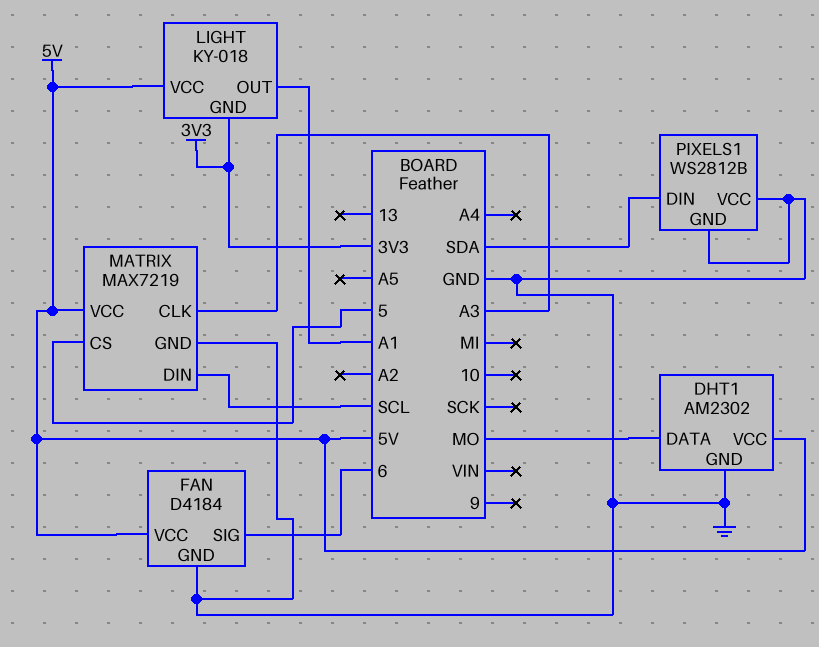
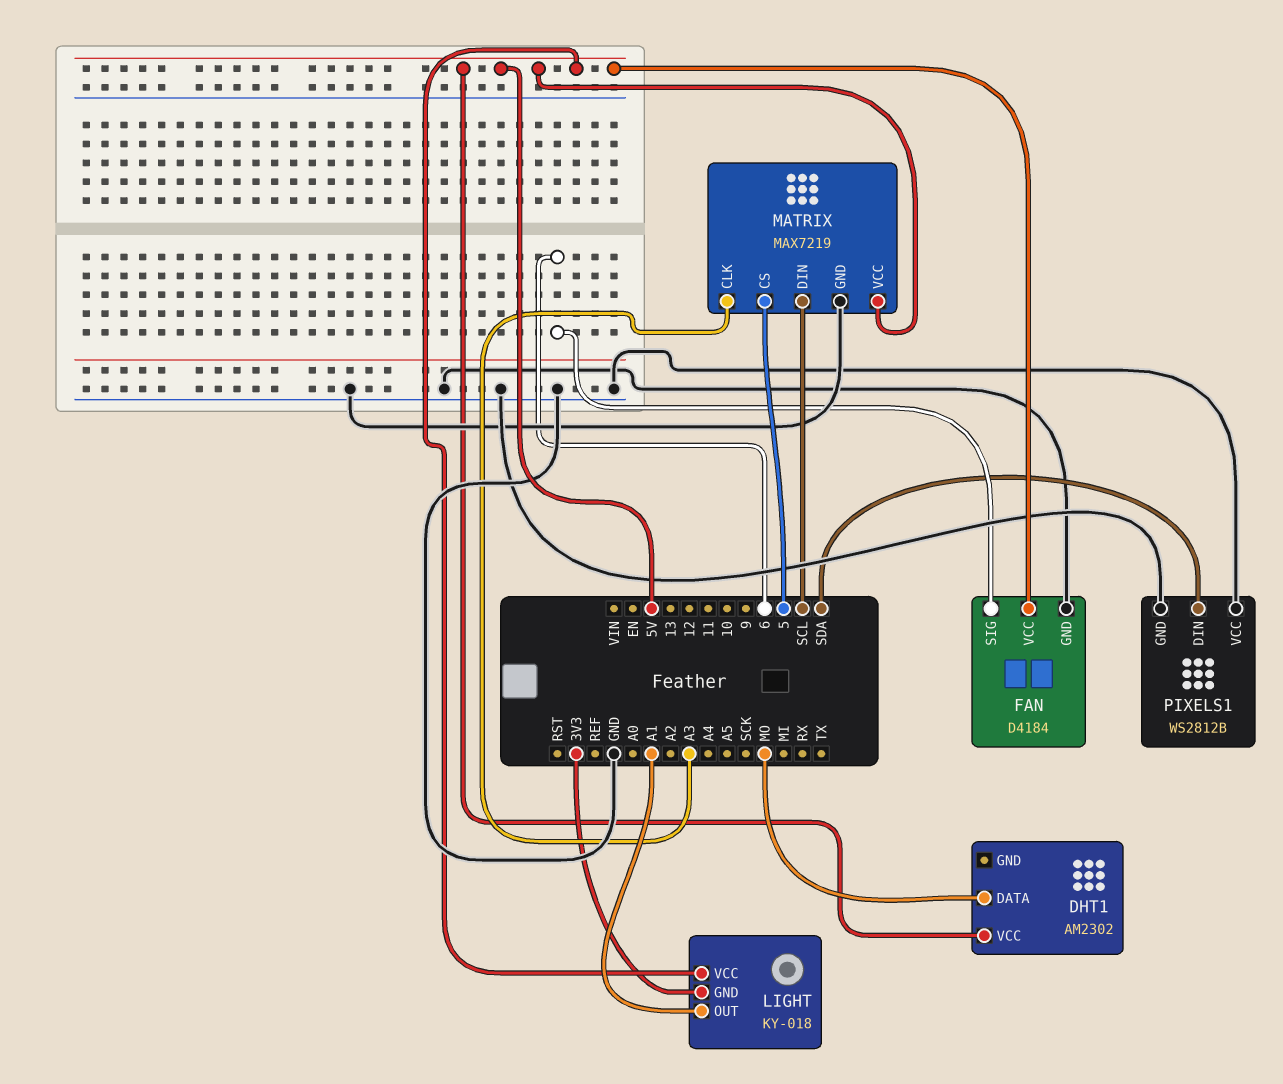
DHT1 pin GND: GND -> none

